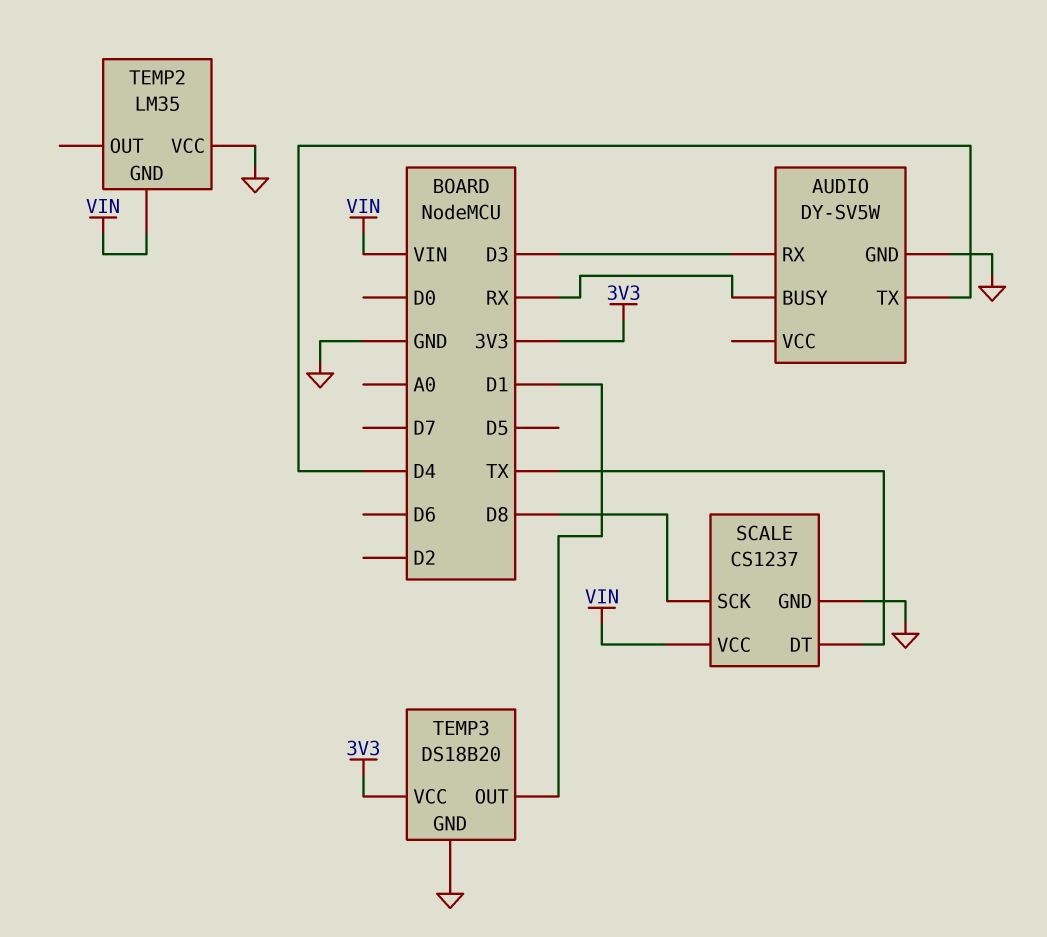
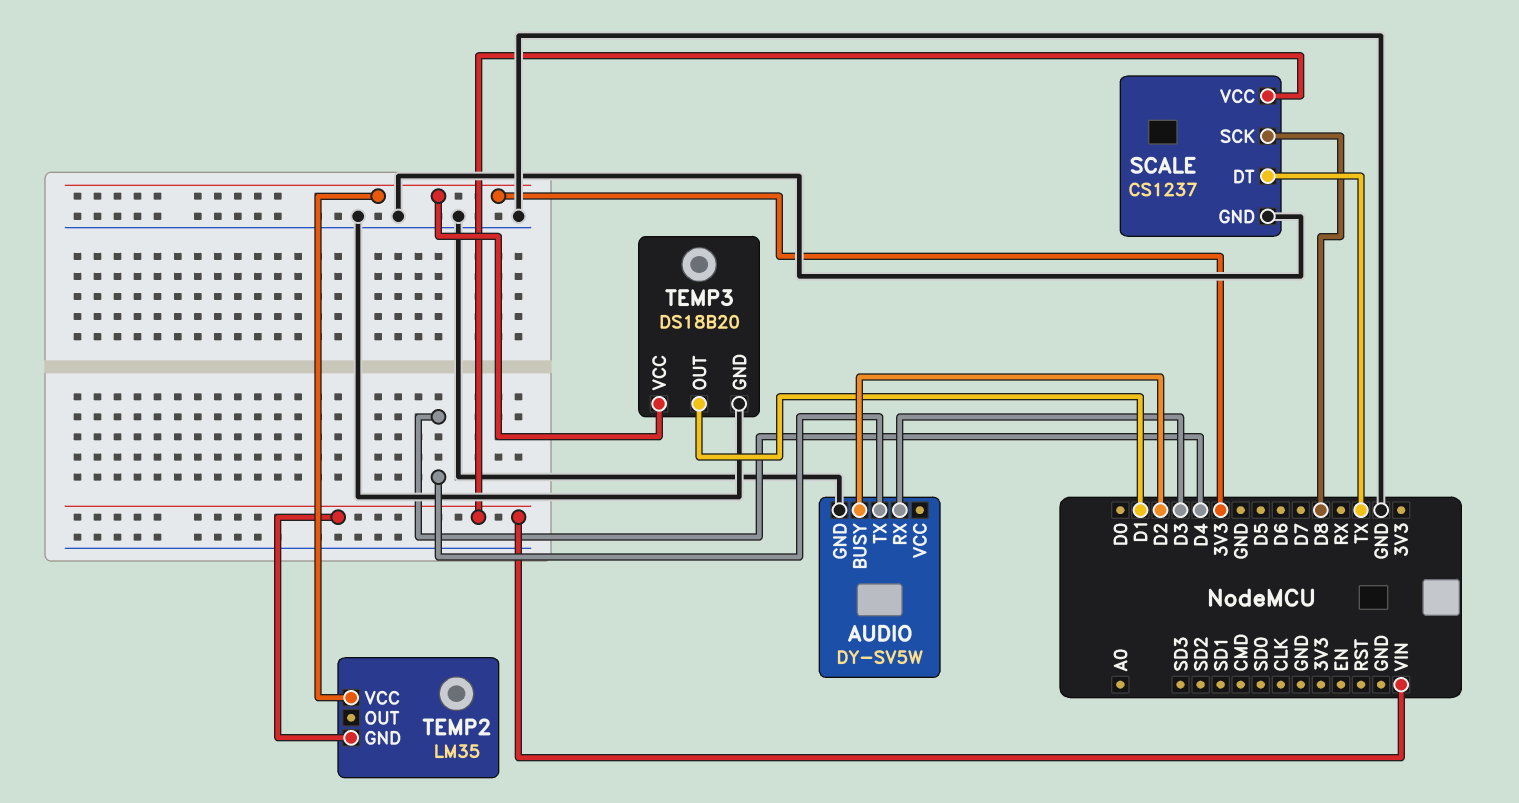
AUDIO pin BUSY: RX -> D2
TEMP2 pin VCC: GND -> 3V3

